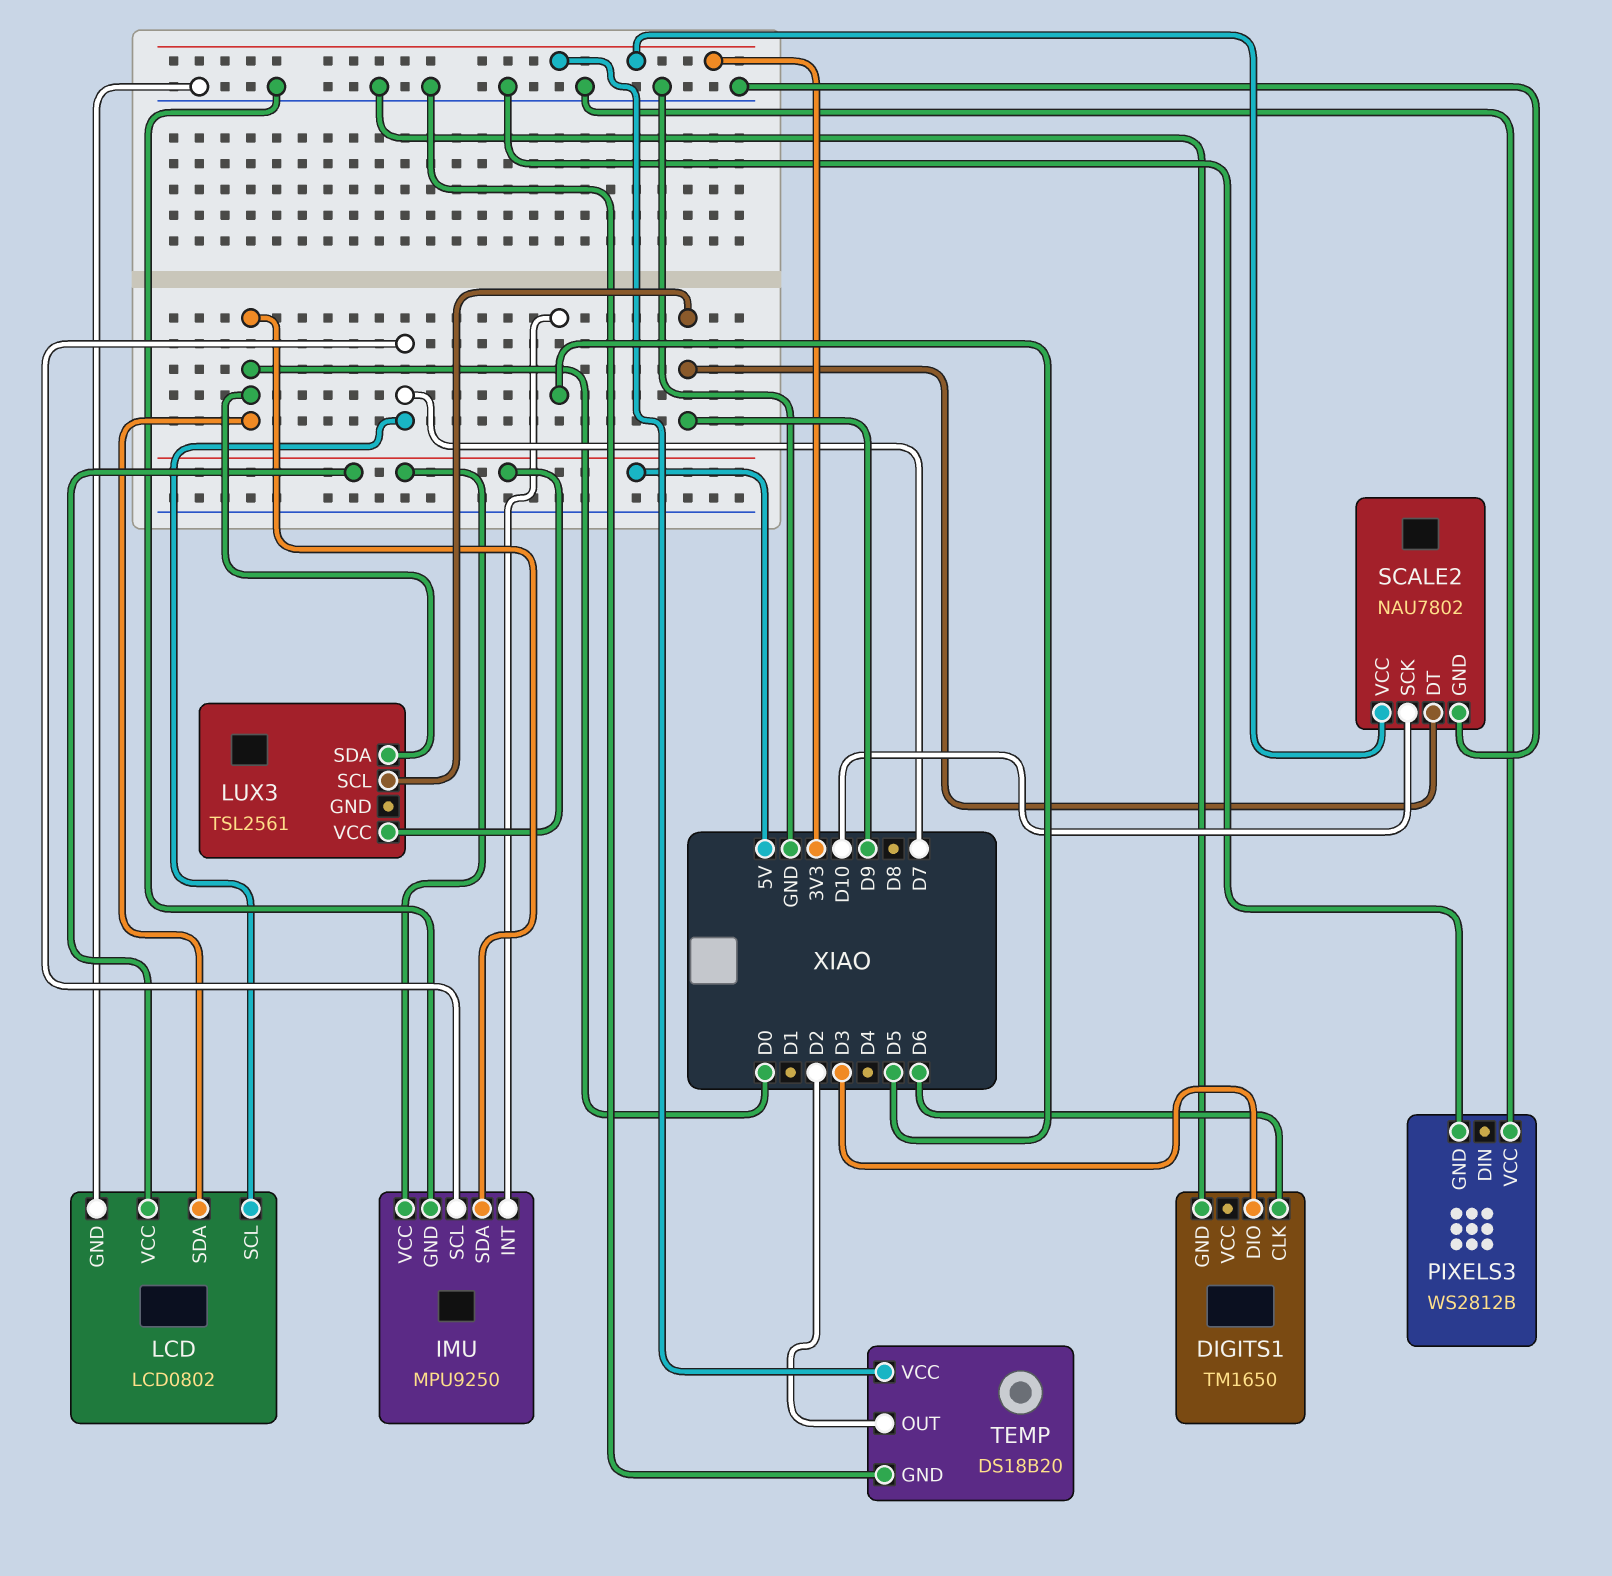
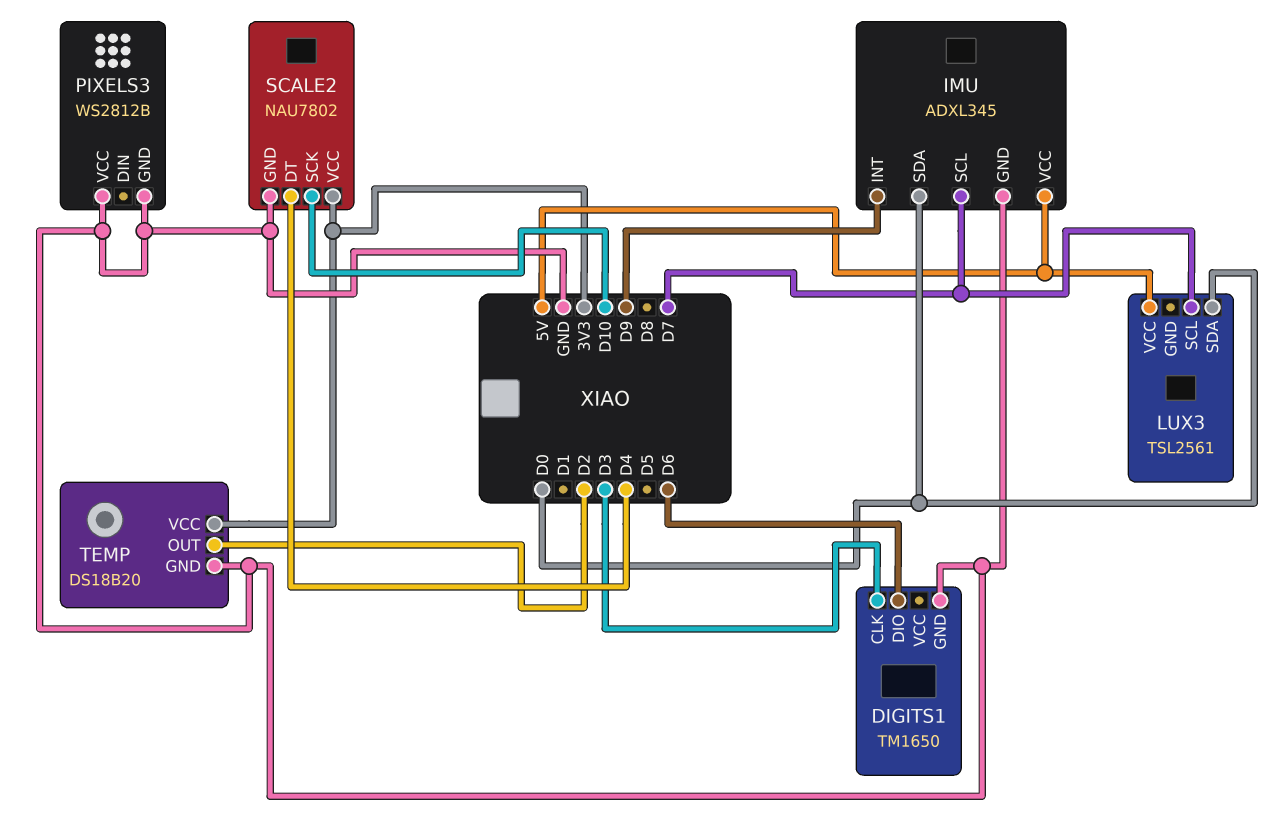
DIGITS1 pin CLK: D6 -> D3
DIGITS1 pin DIO: D3 -> D6
IMU: MPU9250 -> ADXL345
IMU pin INT: D5 -> D9
LCD: LCD0802 -> none
LCD pin GND: GND -> none
LCD pin SCL: D7 -> none
LCD pin SDA: D0 -> none
LCD pin VCC: 5V -> none
LUX3 pin SCL: D9 -> D7
SCALE2 pin DT: D9 -> D4

